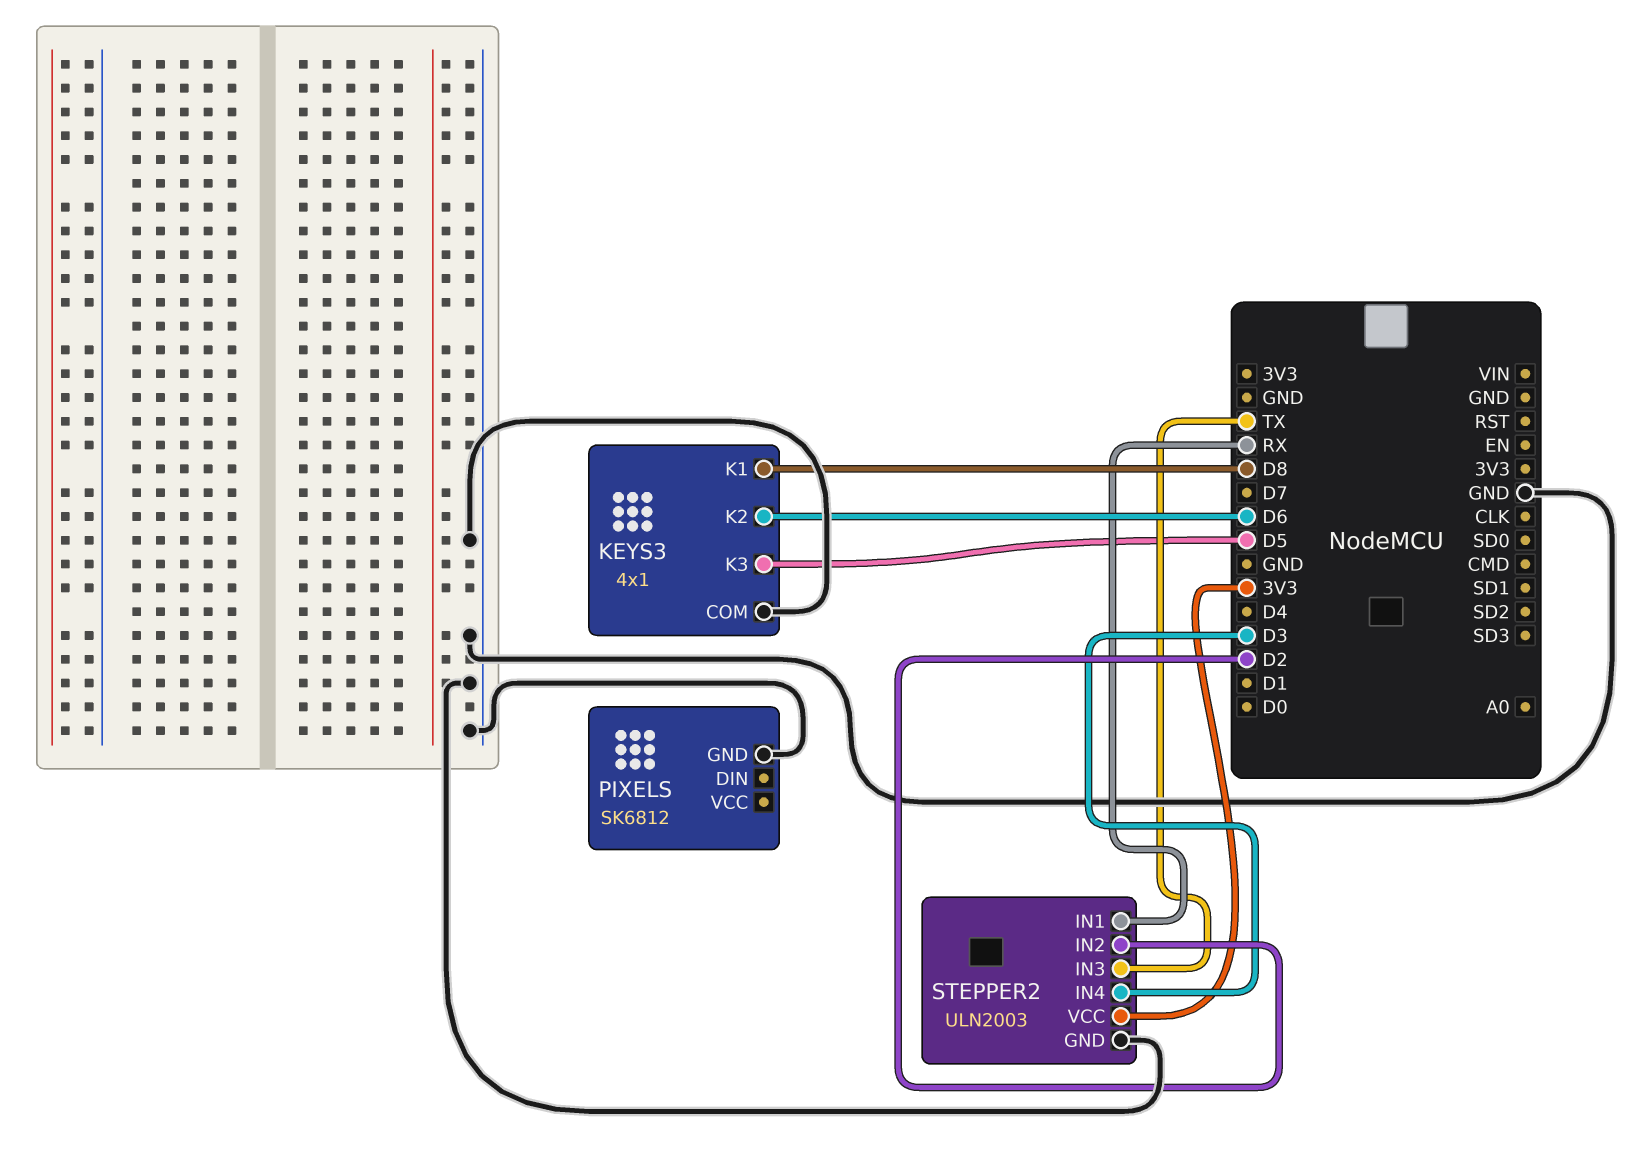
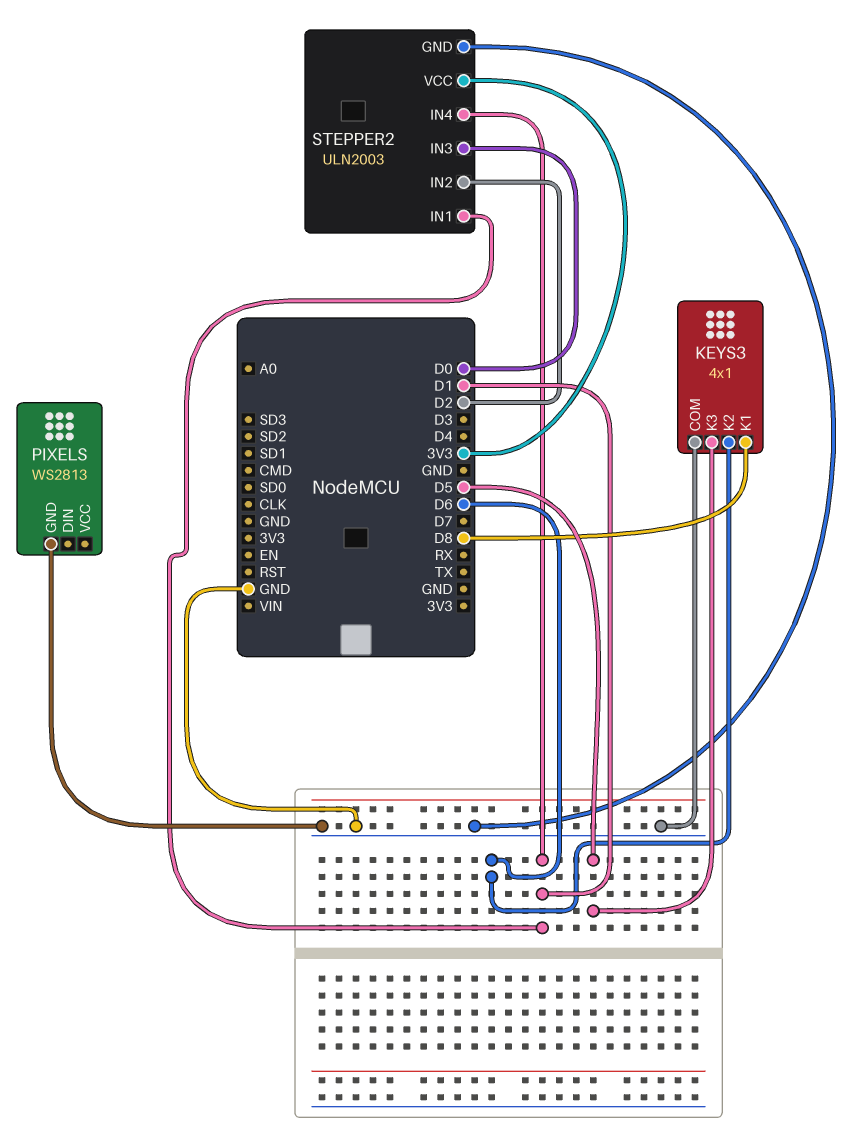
PIXELS: SK6812 -> WS2813
STEPPER2 pin IN1: RX -> D1
STEPPER2 pin IN3: TX -> D0
STEPPER2 pin IN4: D3 -> D1

